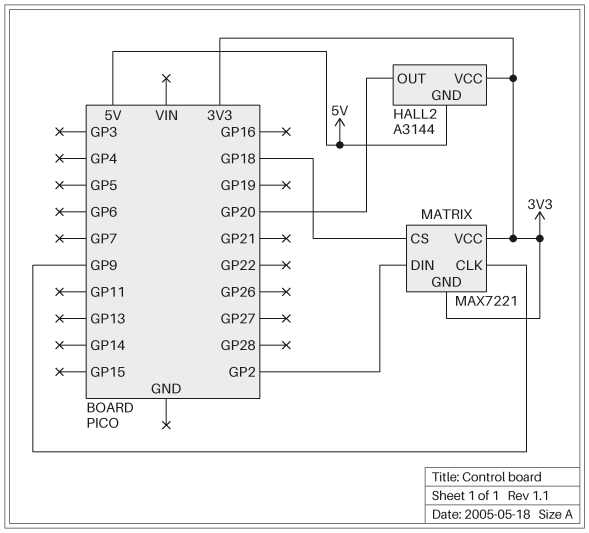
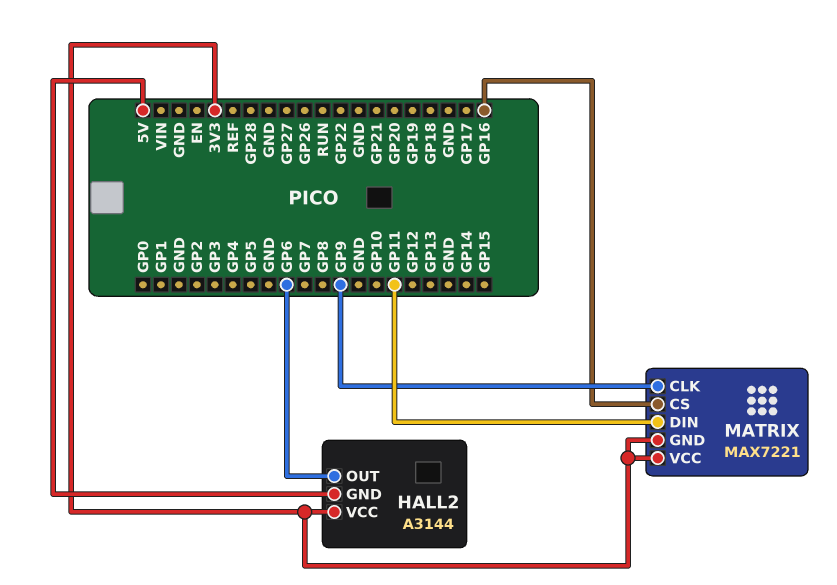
HALL2 pin OUT: GP20 -> GP6
MATRIX pin CS: GP18 -> GP16
MATRIX pin DIN: GP2 -> GP11

